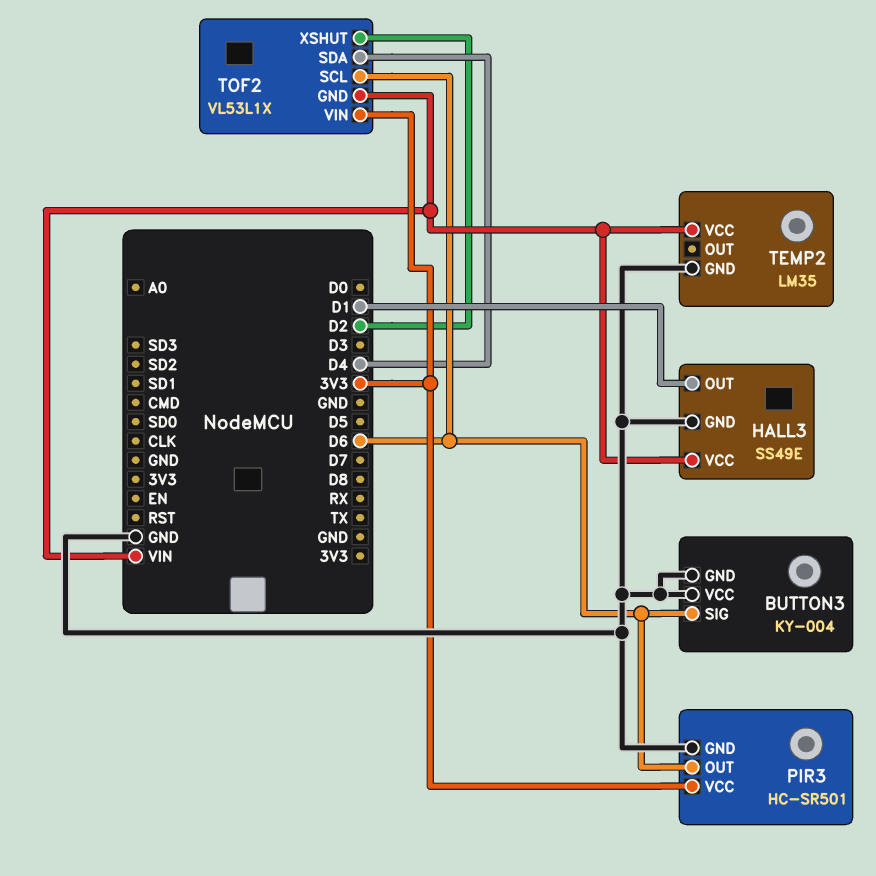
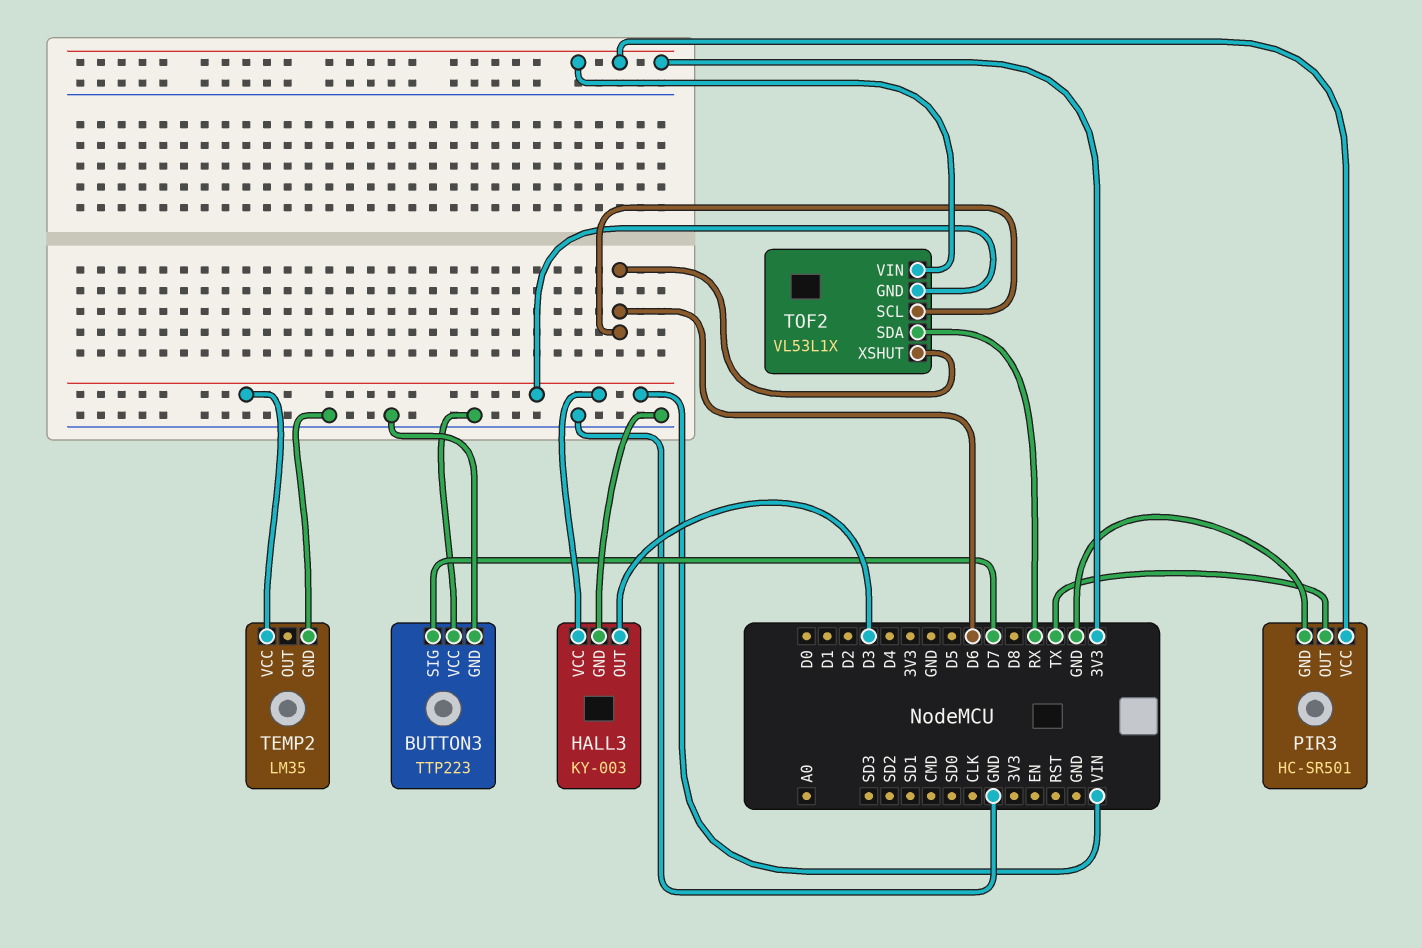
BUTTON3: KY-004 -> TTP223
BUTTON3 pin SIG: D6 -> D7
HALL3: SS49E -> KY-003
HALL3 pin OUT: D1 -> D3
PIR3 pin OUT: D6 -> TX
TOF2 pin SDA: D4 -> RX
TOF2 pin XSHUT: D2 -> D6

